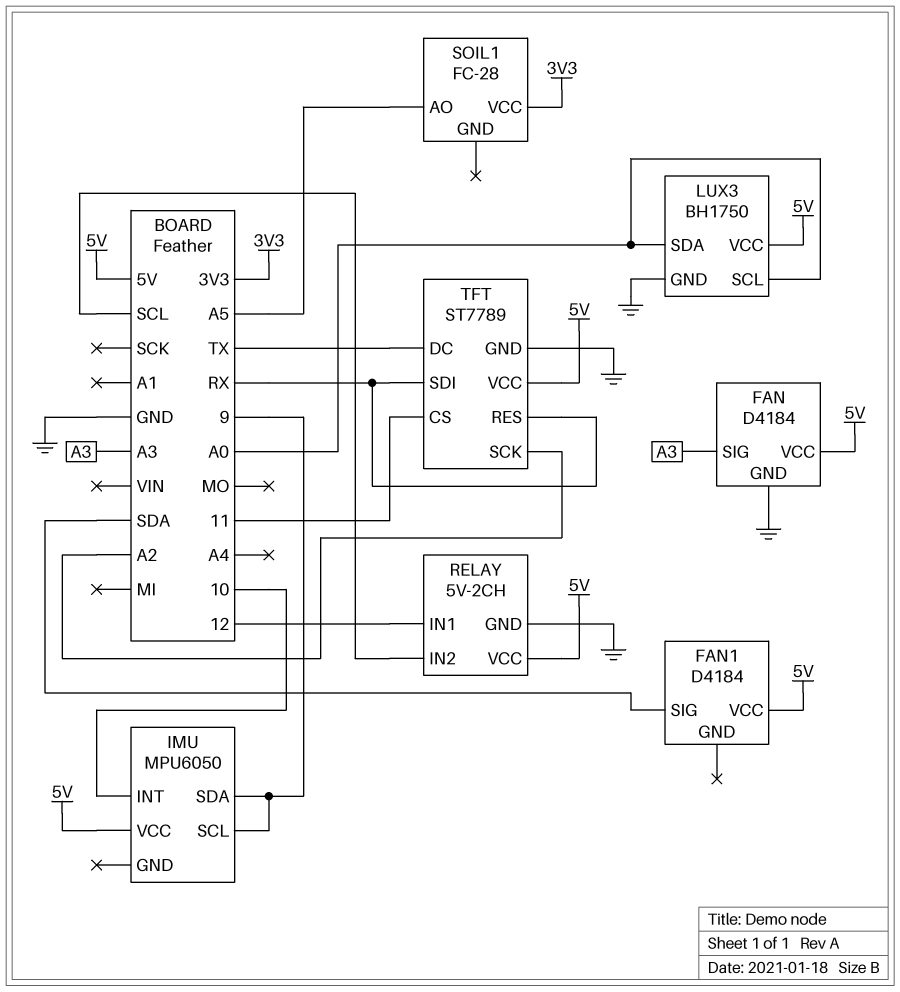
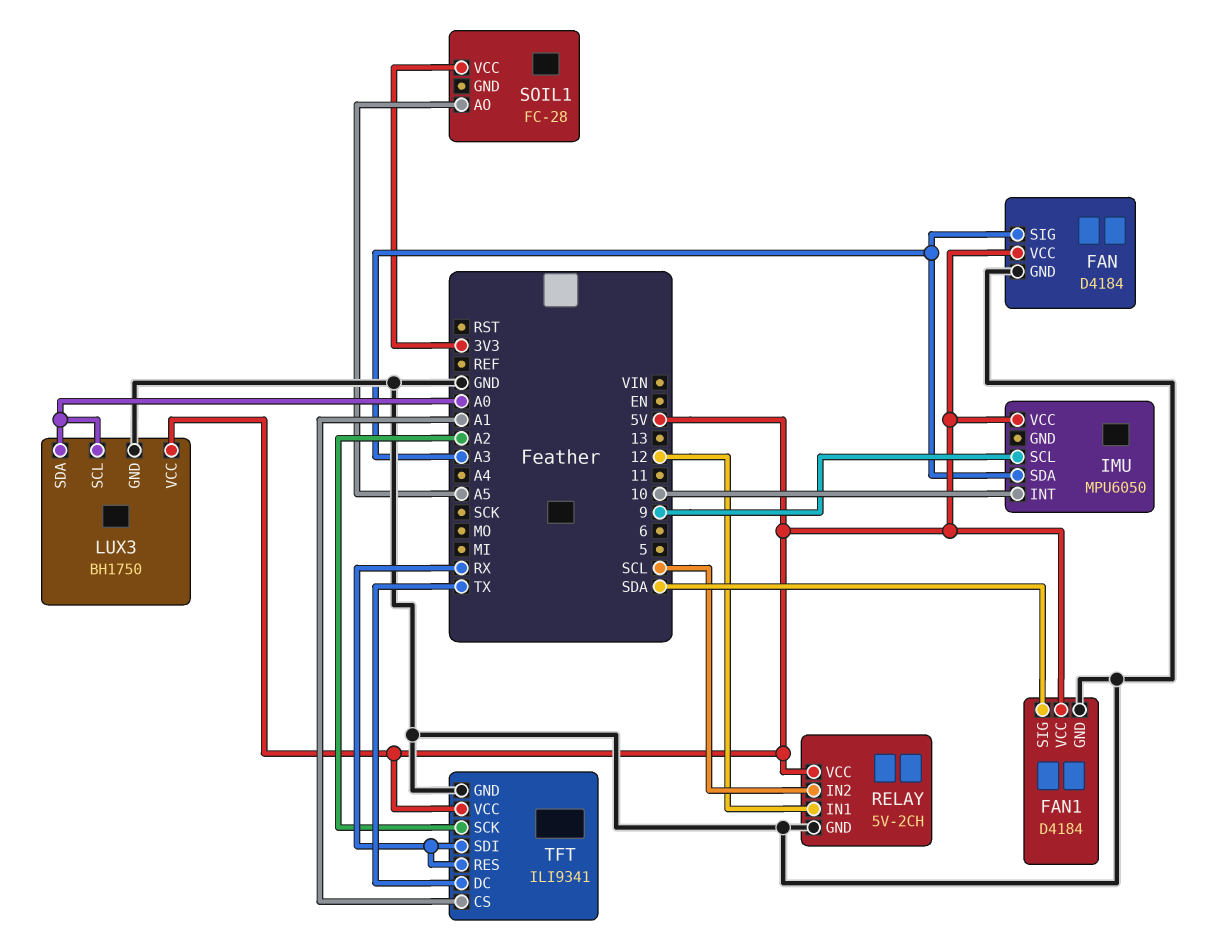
FAN1 pin GND: none -> GND
IMU pin SDA: 9 -> A3
TFT: ST7789 -> ILI9341
TFT pin CS: 11 -> A1

